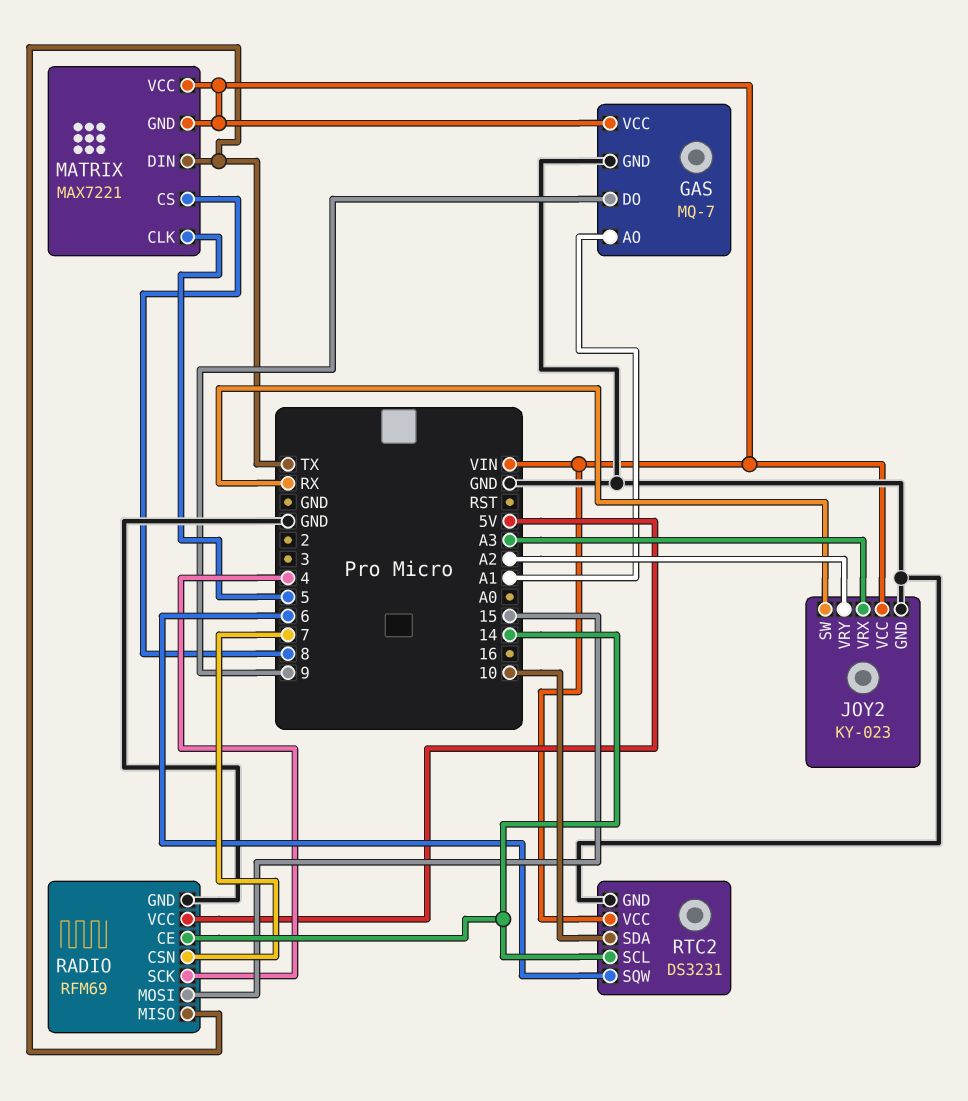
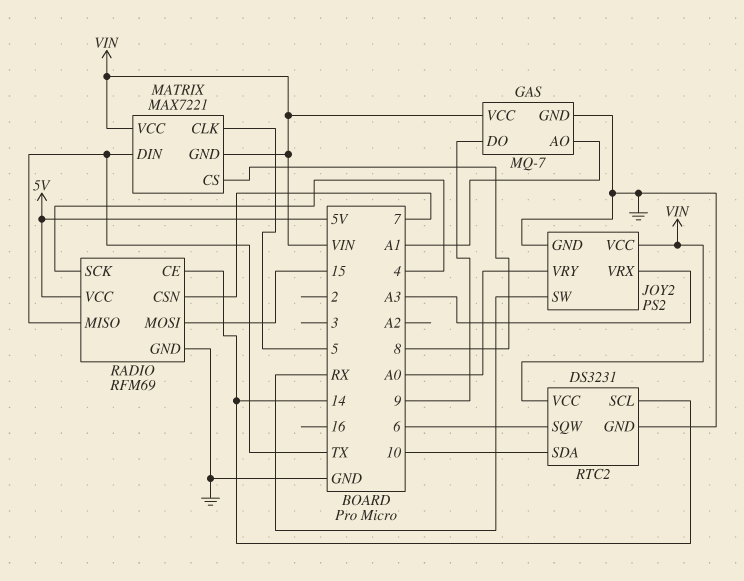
JOY2: KY-023 -> PS2
JOY2 pin VRY: A2 -> A0

